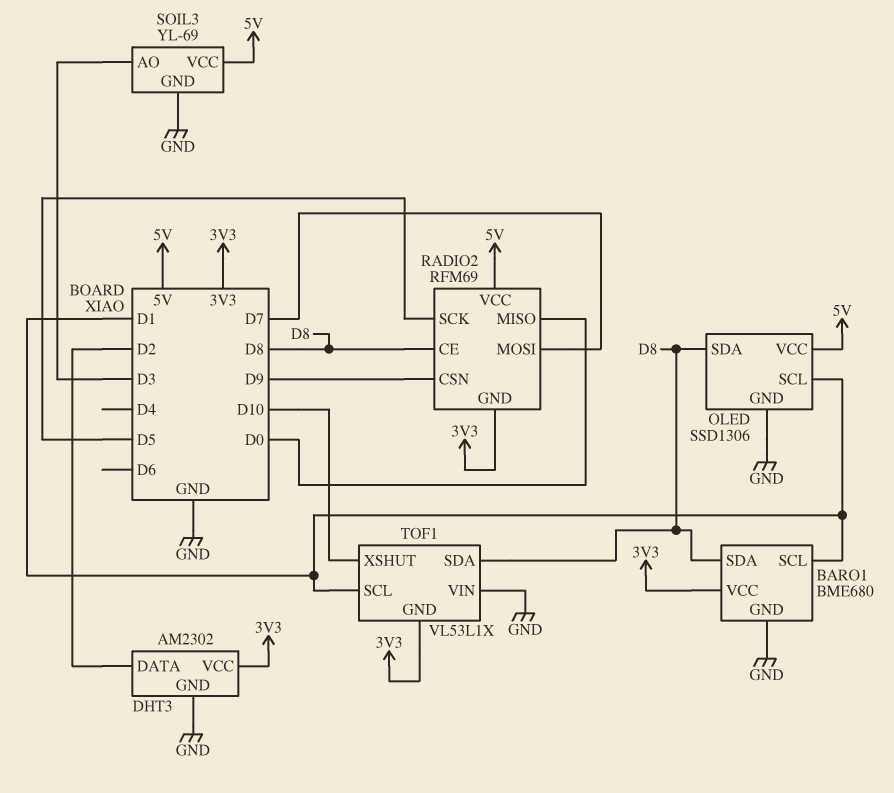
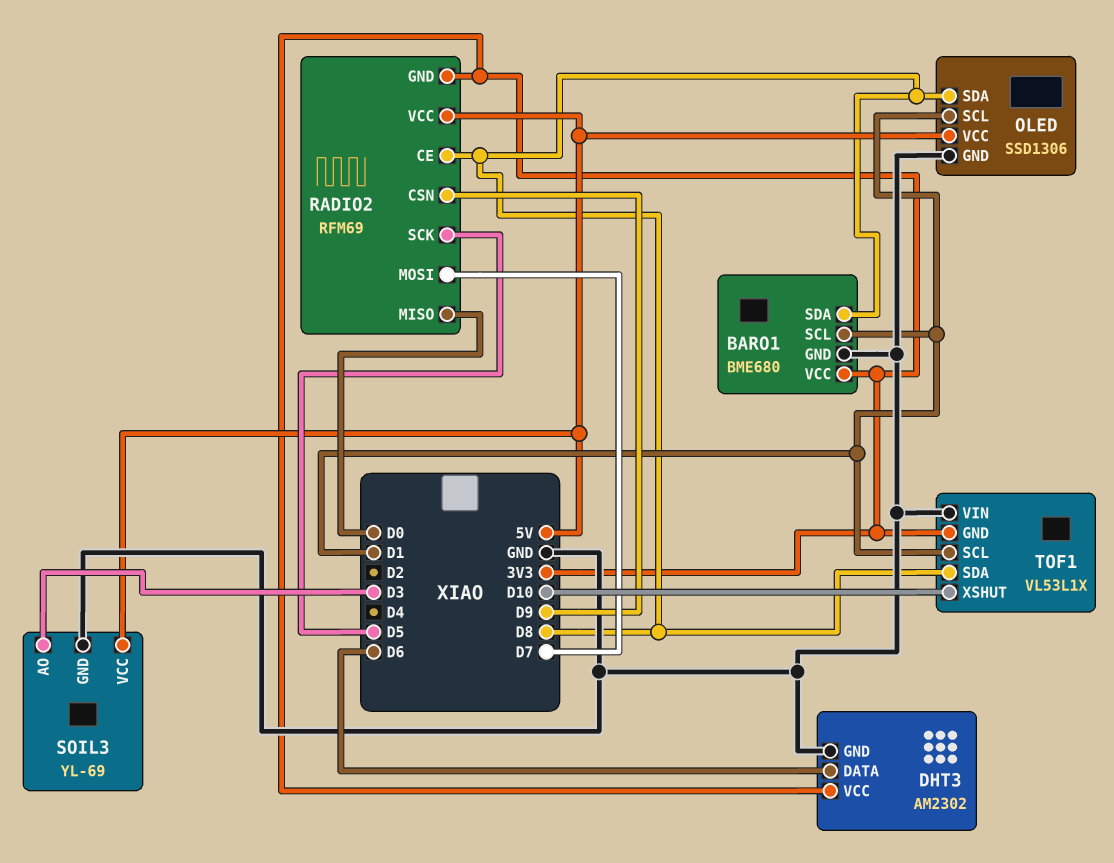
DHT3 pin DATA: D2 -> D6

